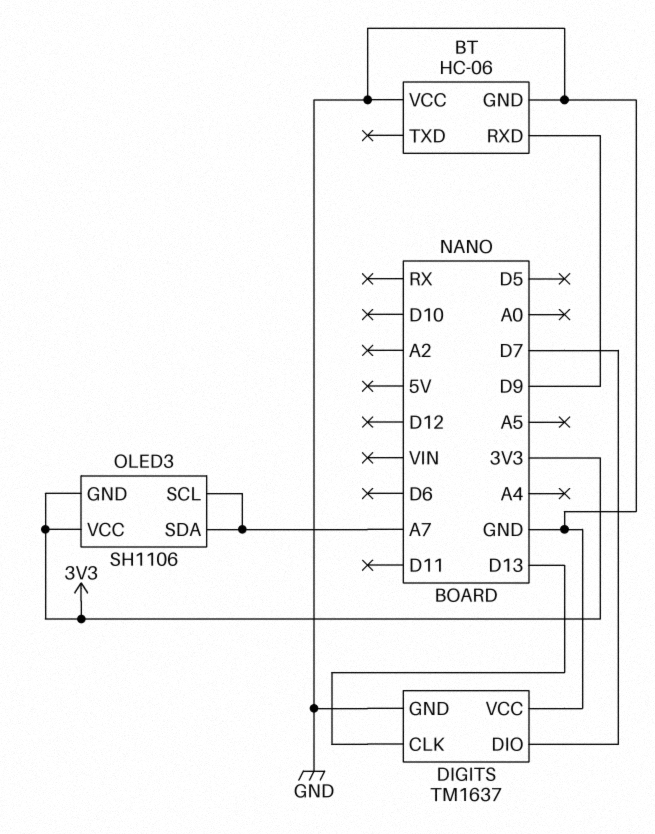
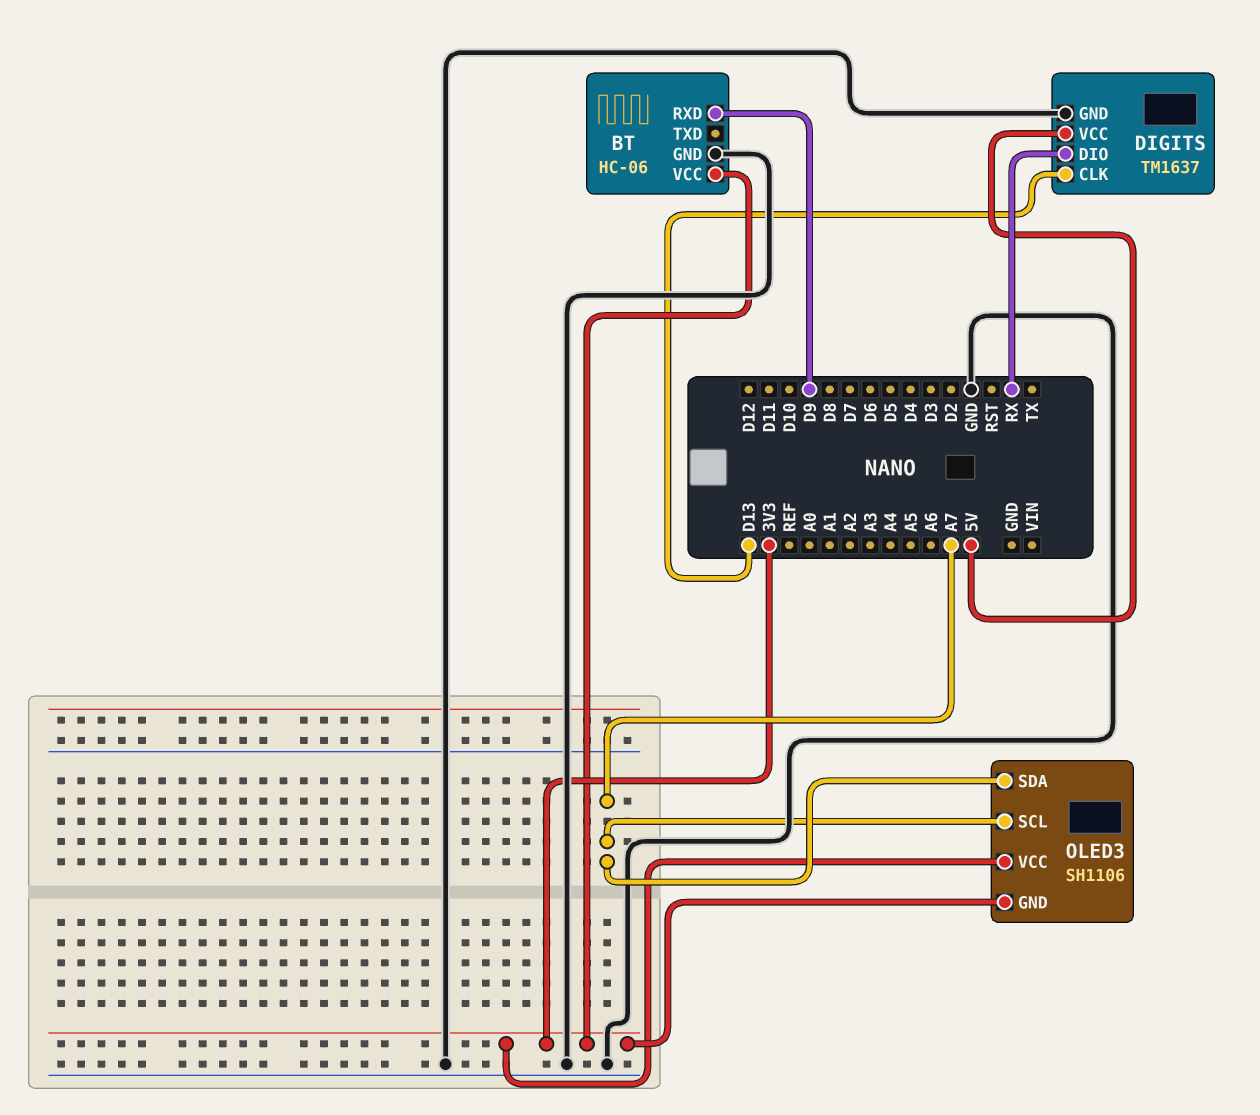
BT pin VCC: GND -> 3V3
DIGITS pin DIO: D7 -> RX
DIGITS pin VCC: GND -> 5V

